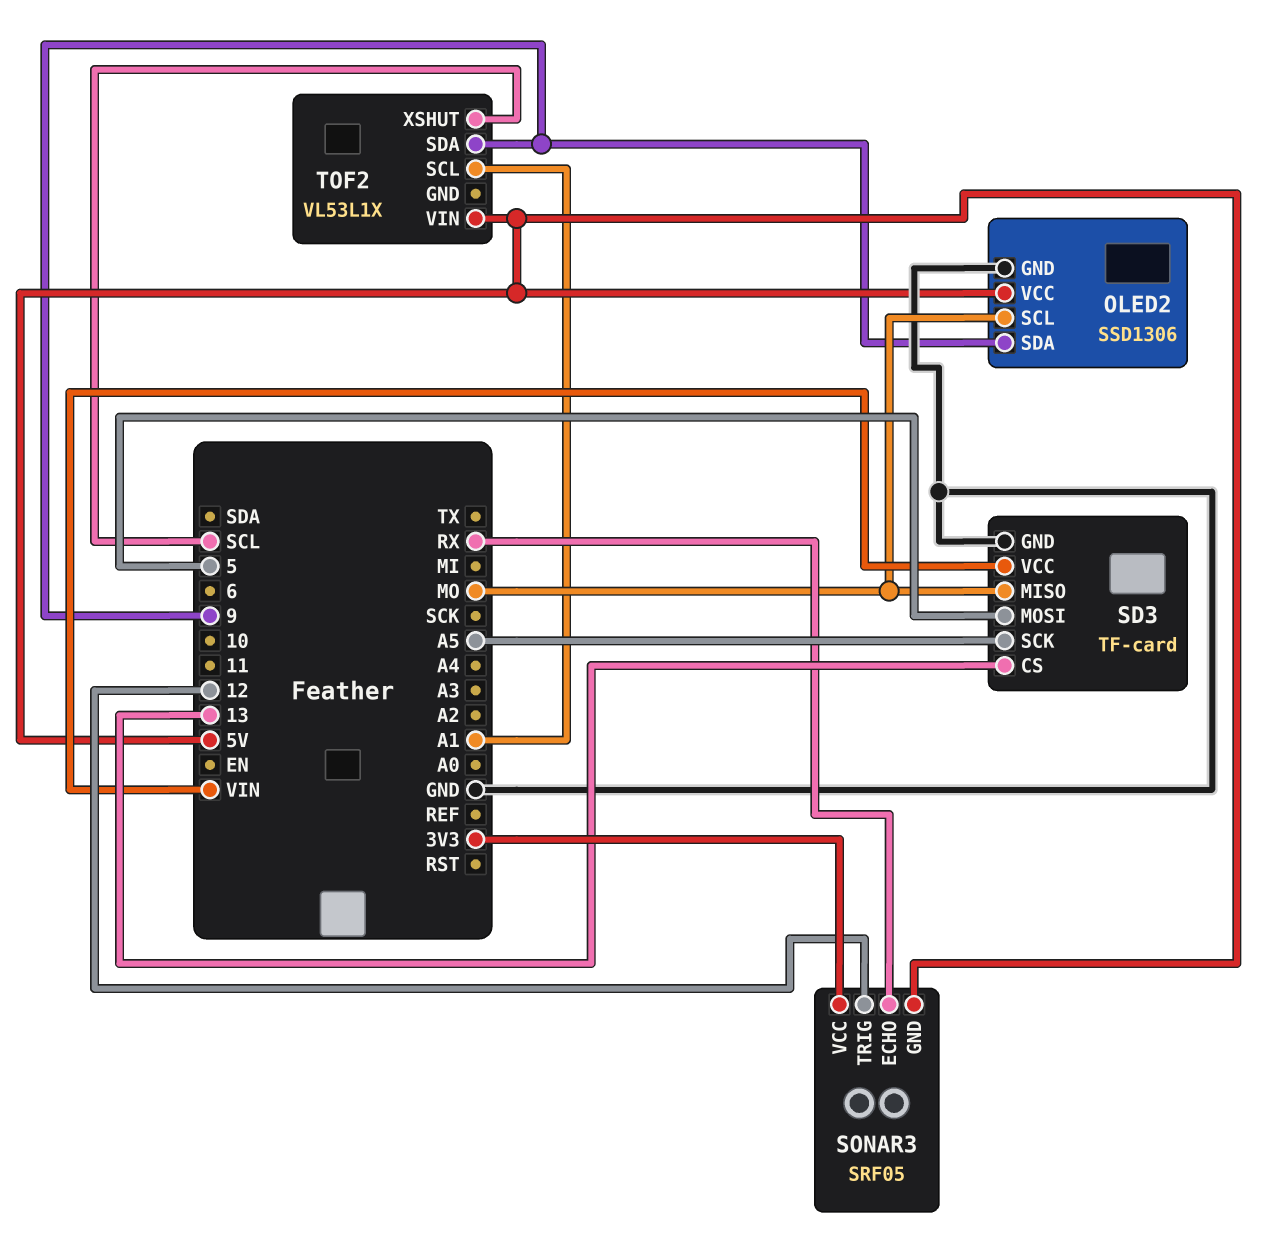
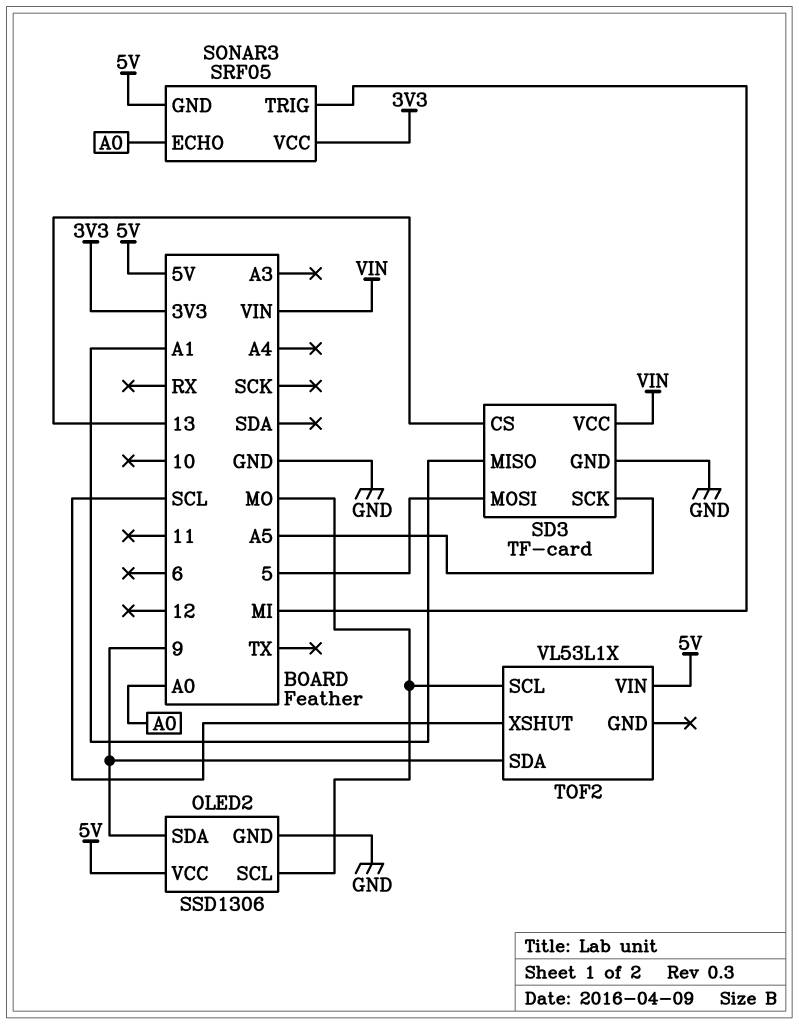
SD3 pin MISO: MO -> A1
SONAR3 pin ECHO: RX -> A0
SONAR3 pin TRIG: 12 -> MI
TOF2 pin SCL: A1 -> MO

